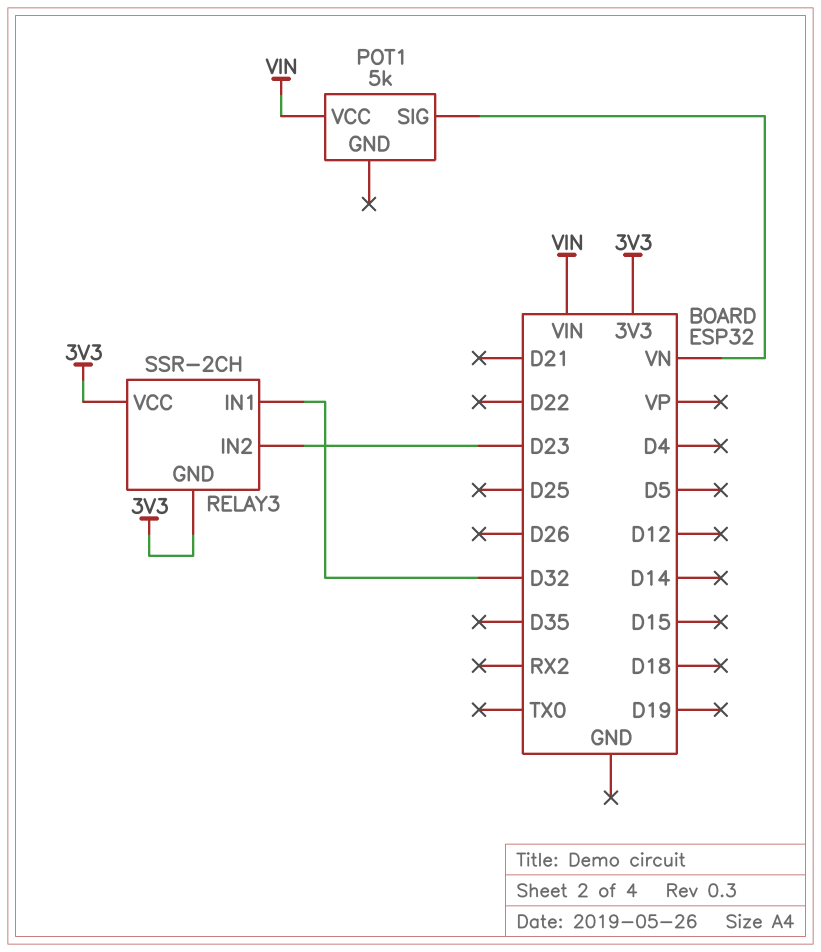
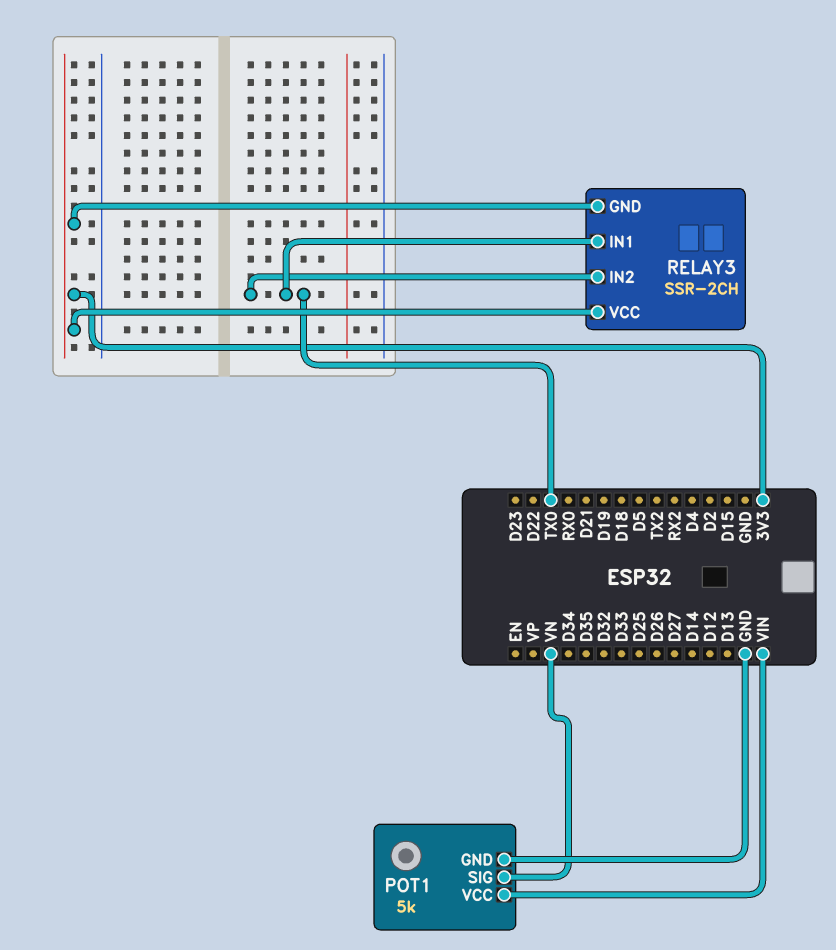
POT1 pin GND: none -> GND
RELAY3 pin IN1: D32 -> TX0
RELAY3 pin IN2: D23 -> TX0

